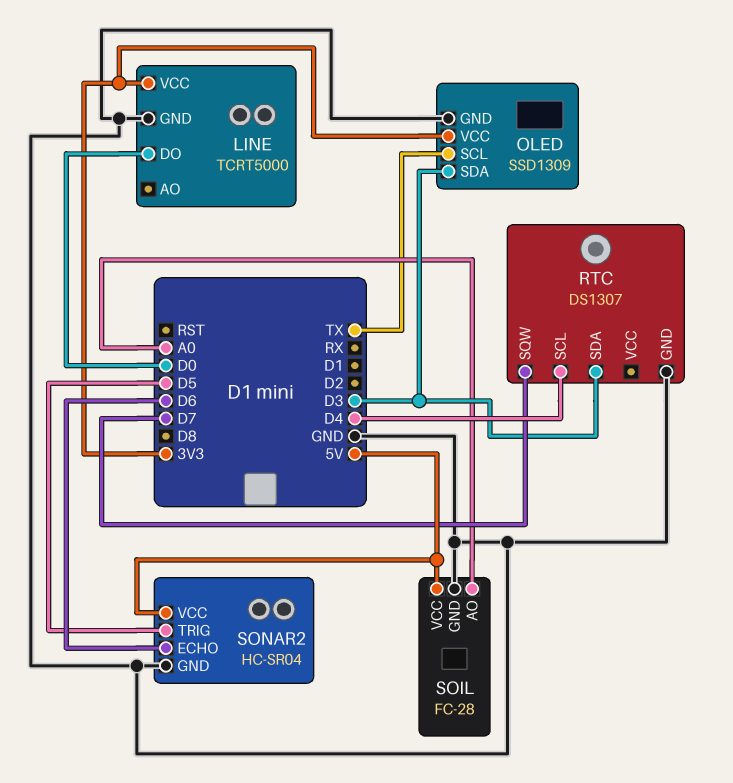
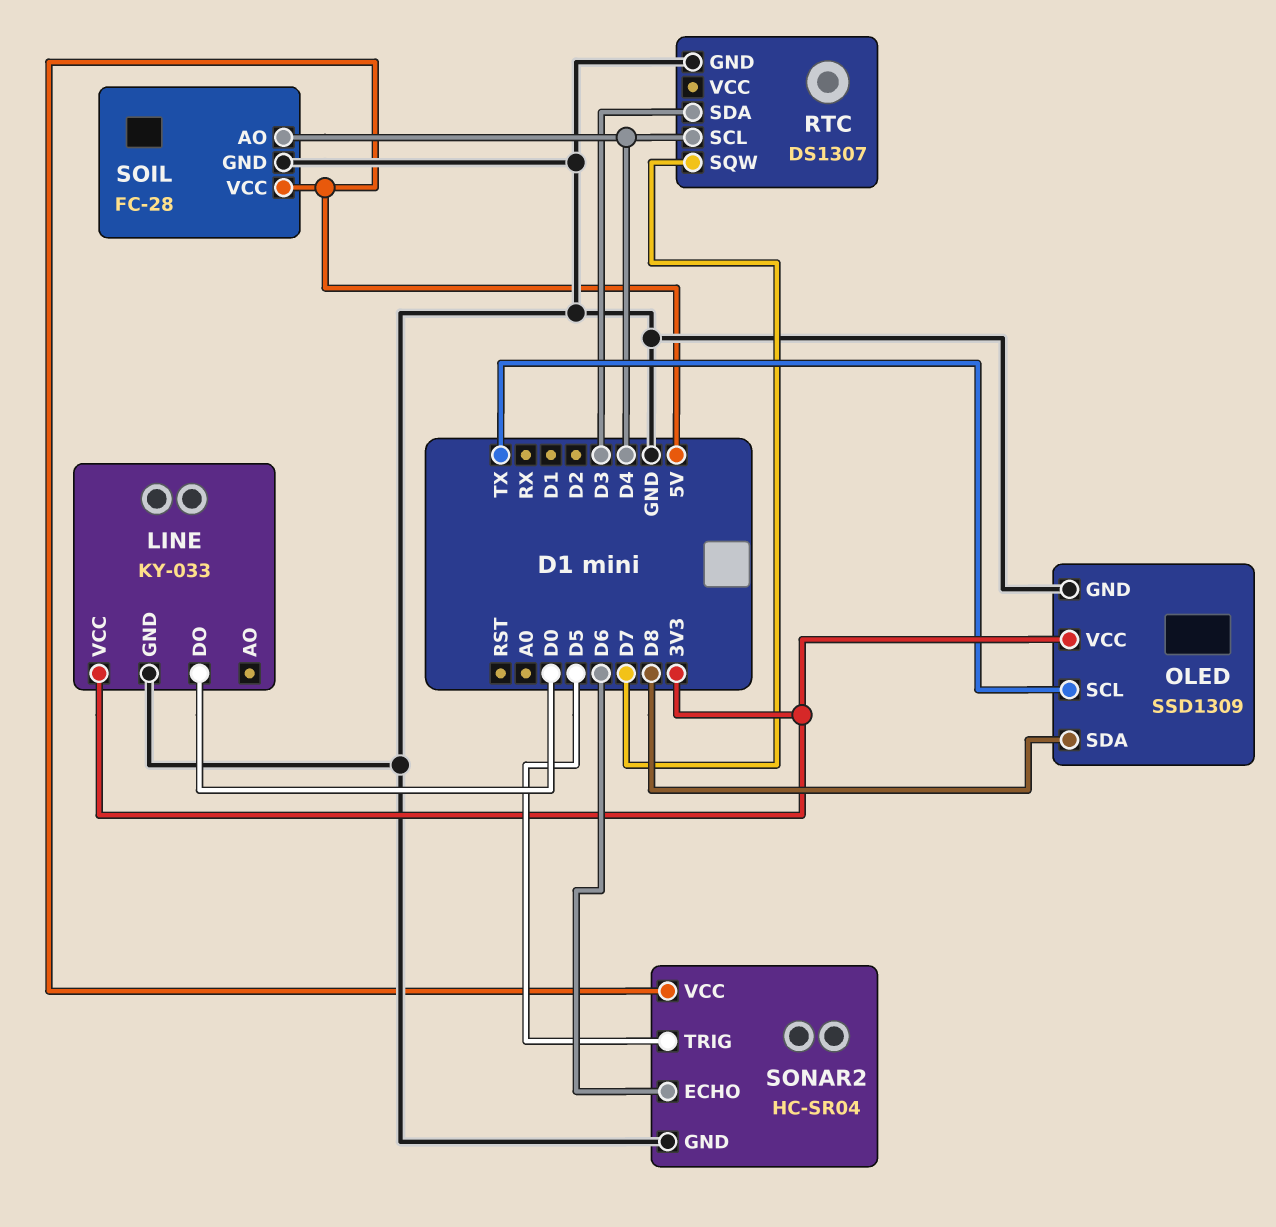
LINE: TCRT5000 -> KY-033
OLED pin SDA: D3 -> D8
SOIL pin AO: A0 -> D4

